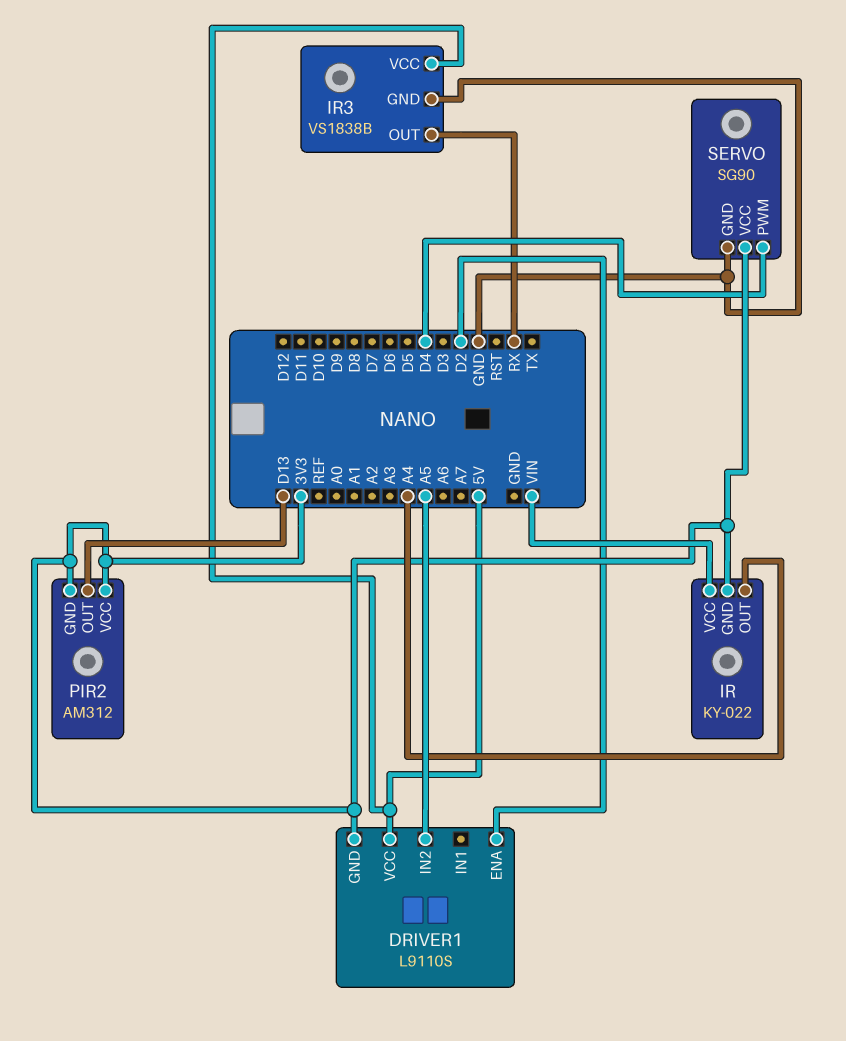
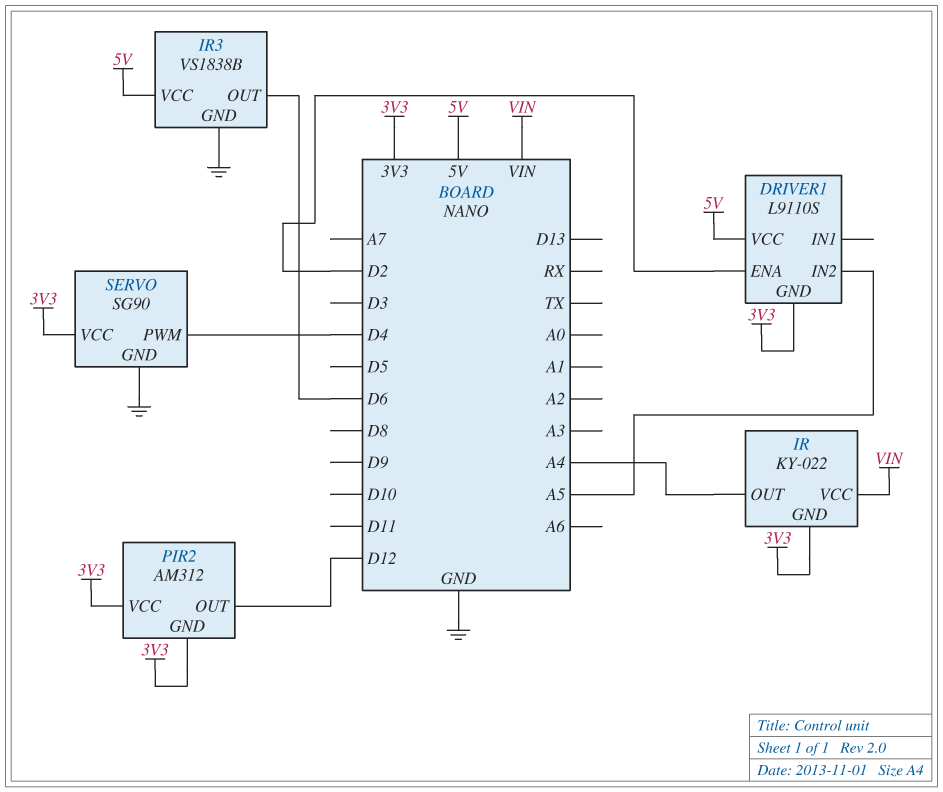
IR3 pin OUT: RX -> D6
PIR2 pin OUT: D13 -> D12

